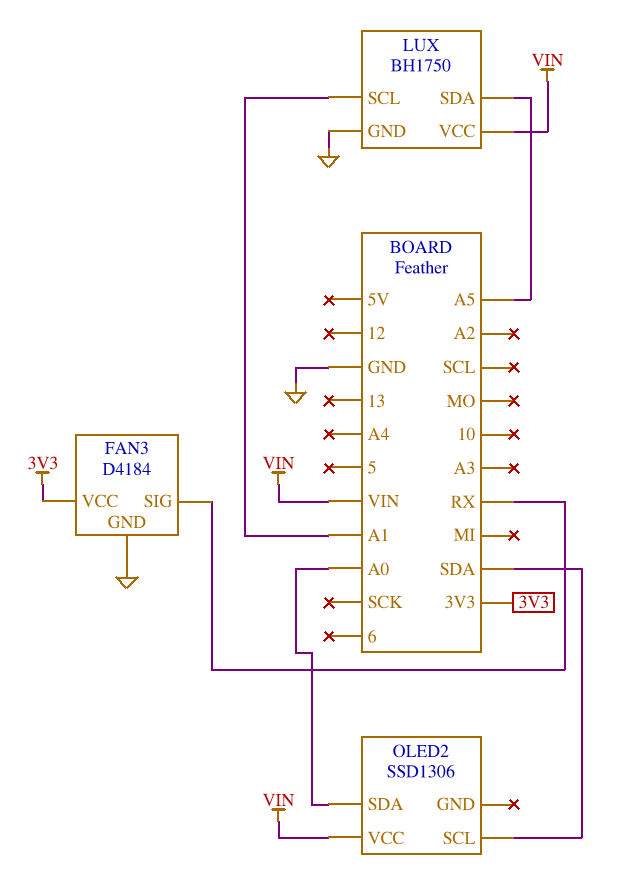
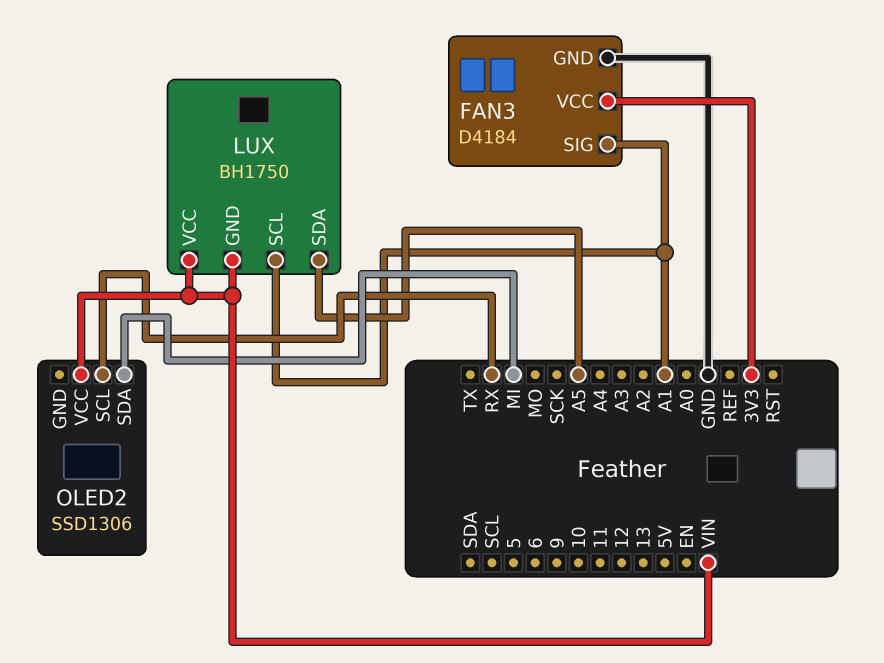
FAN3 pin SIG: RX -> A1
LUX pin GND: GND -> VIN
OLED2 pin SCL: SDA -> RX
OLED2 pin SDA: A0 -> MI

